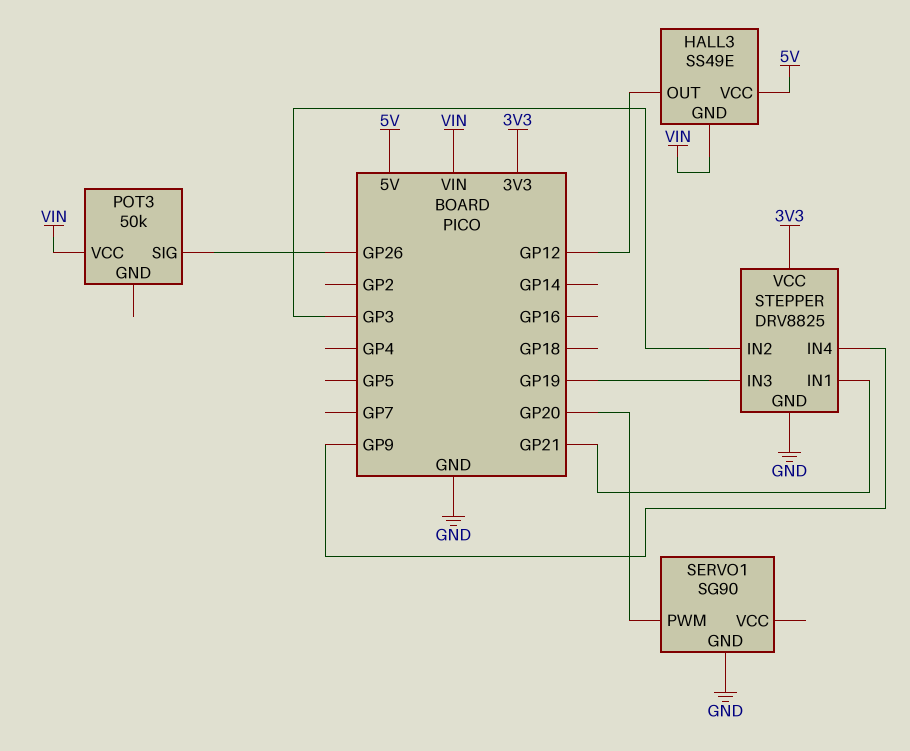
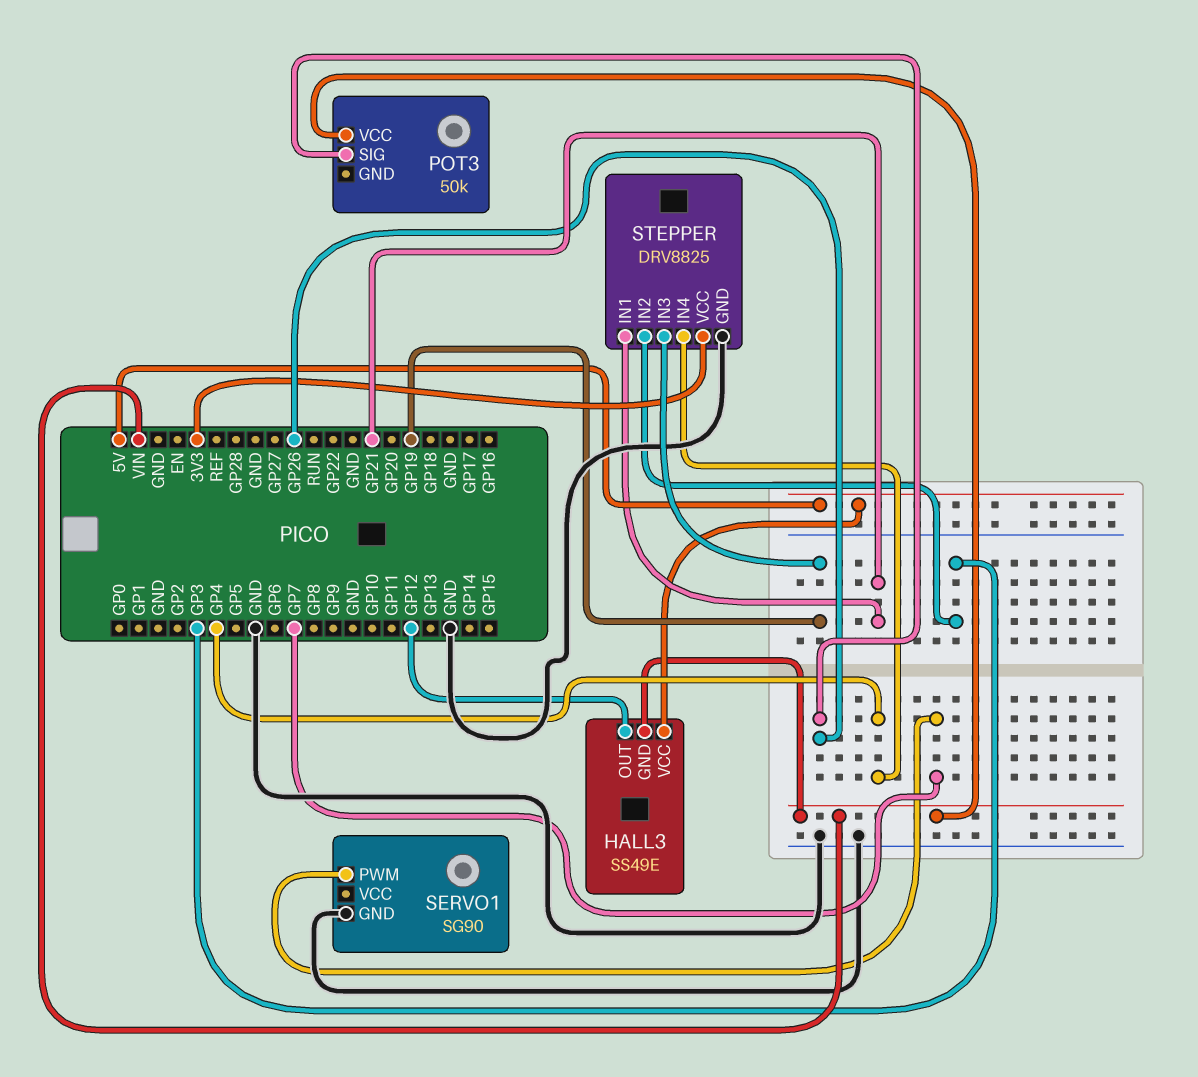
SERVO1 pin PWM: GP20 -> GP7
STEPPER pin IN4: GP9 -> GP4

